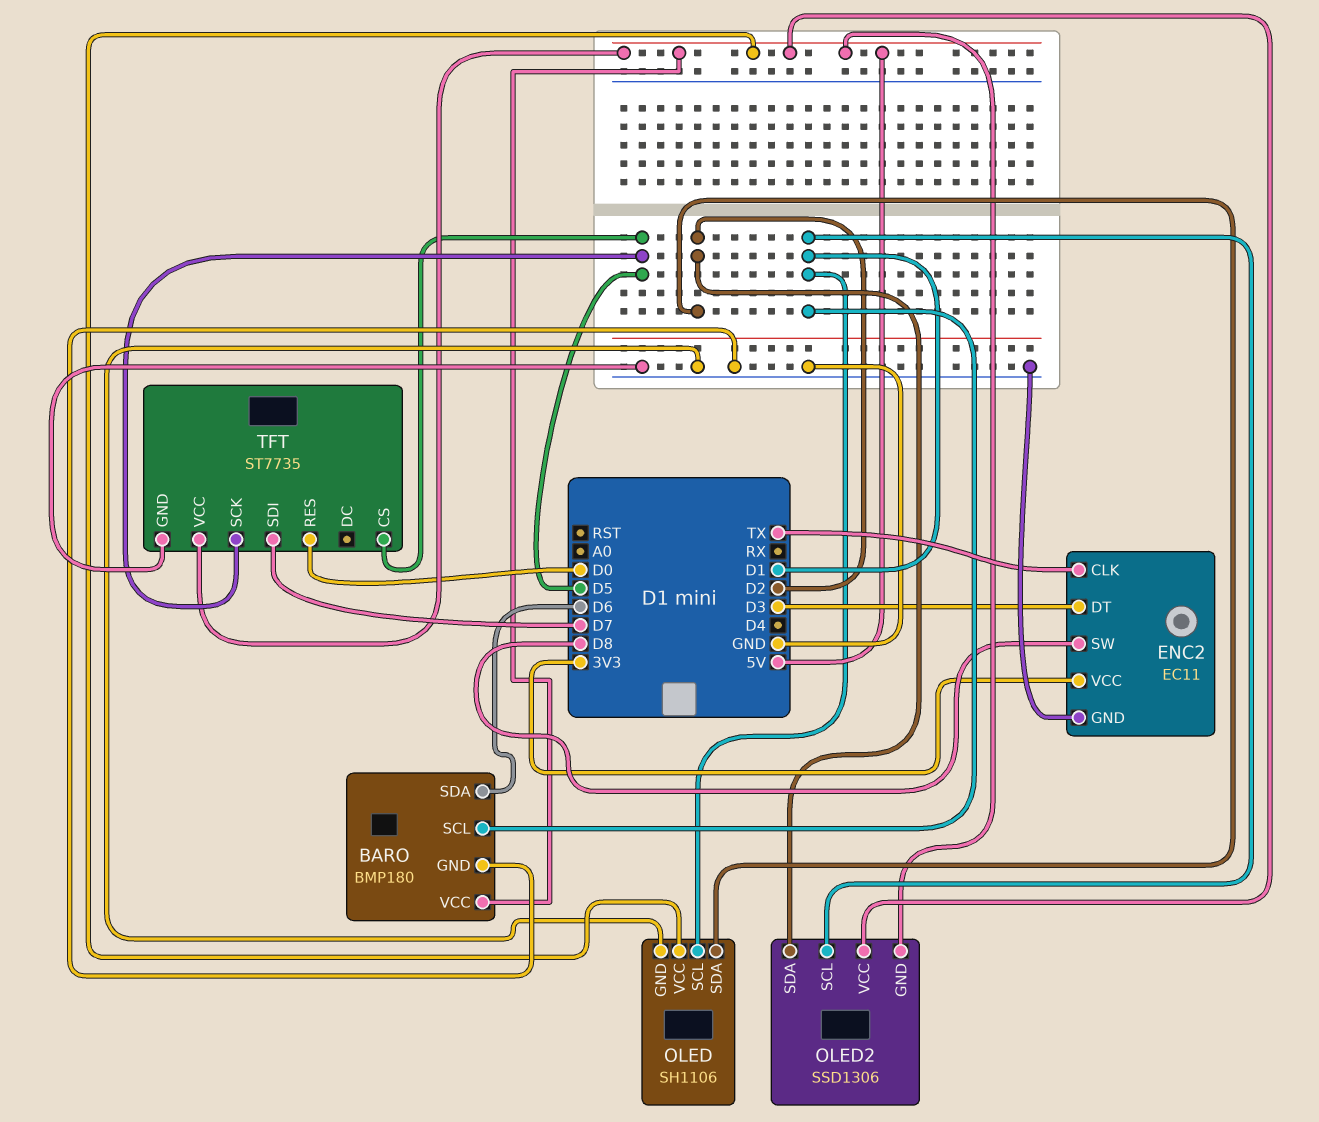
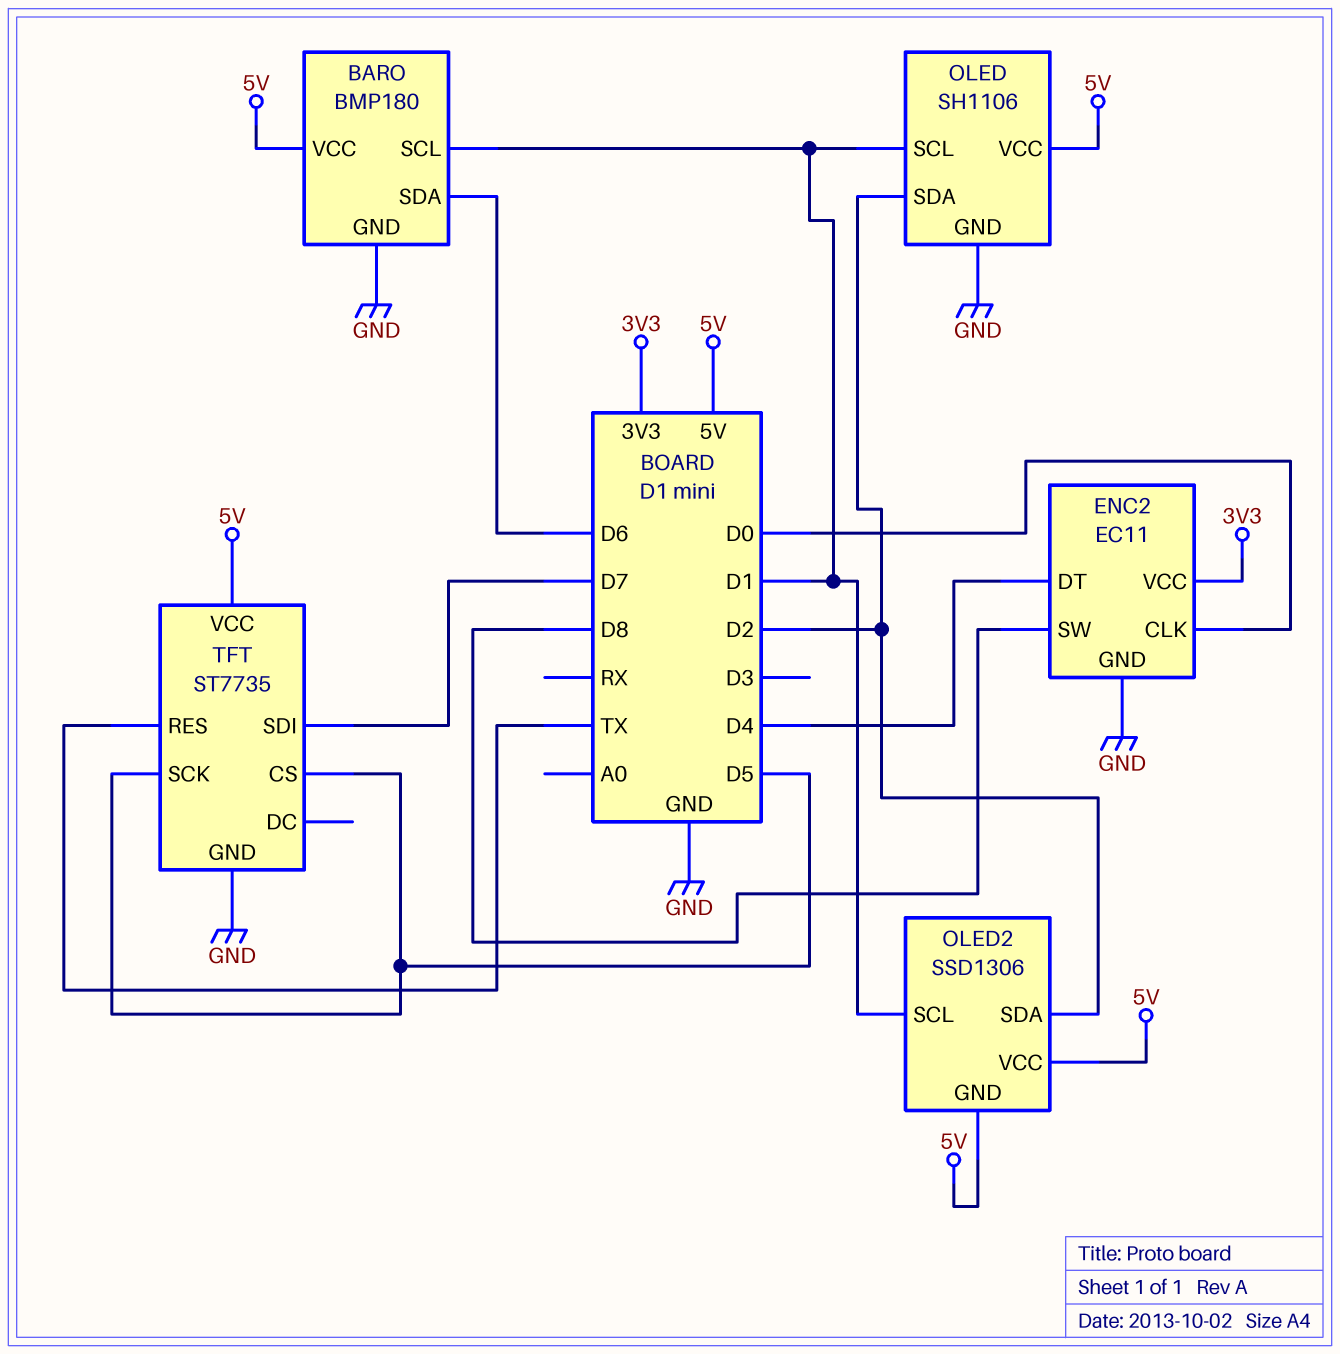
ENC2 pin CLK: TX -> D0
ENC2 pin DT: D3 -> D4
TFT pin RES: D0 -> TX

